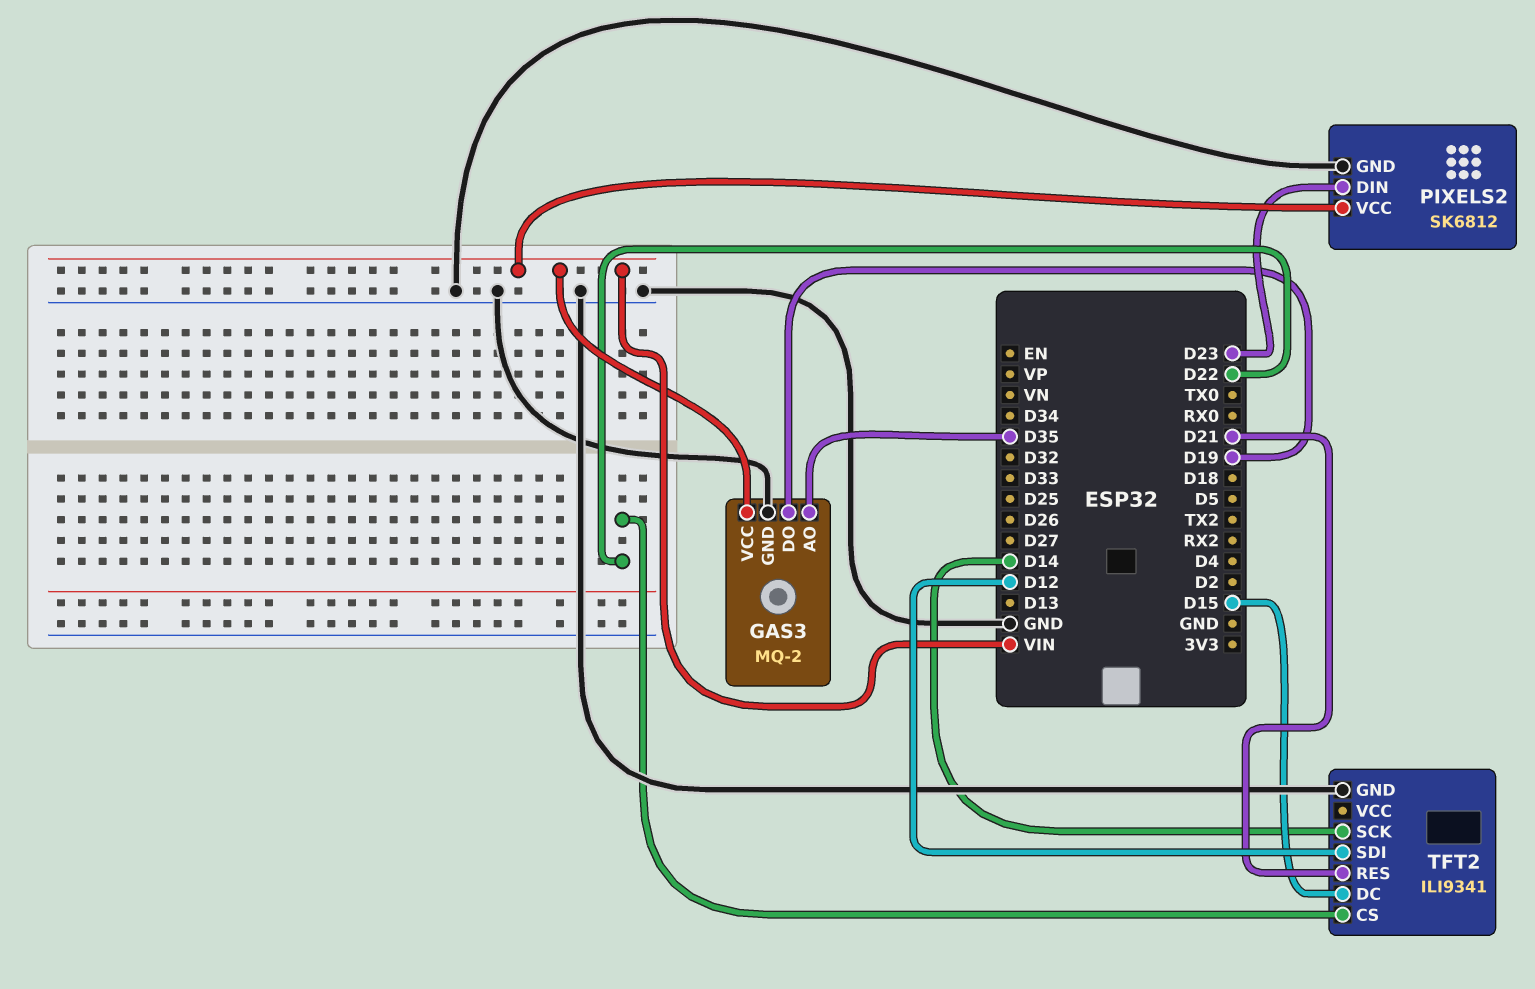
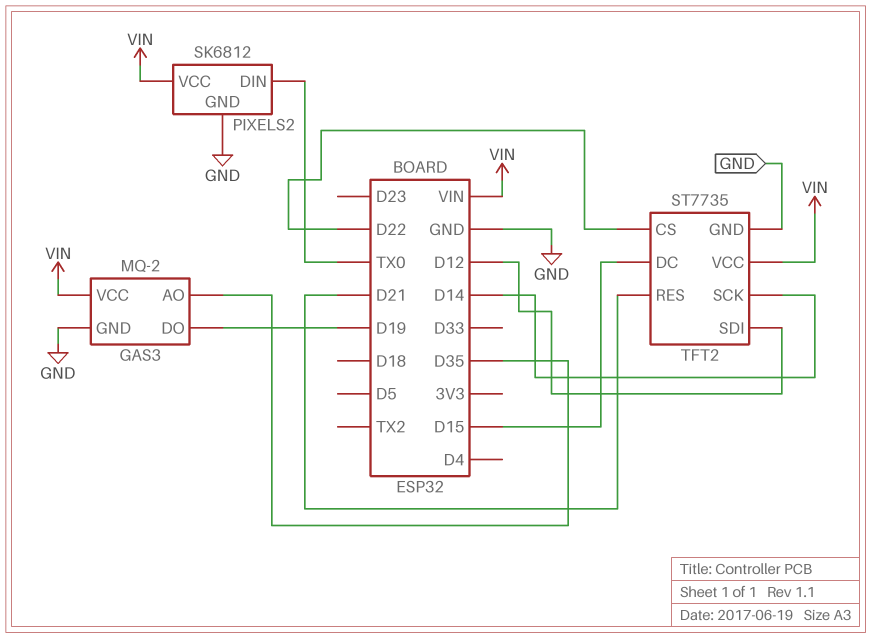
PIXELS2 pin DIN: D23 -> TX0
TFT2: ILI9341 -> ST7735
TFT2 pin VCC: none -> VIN

